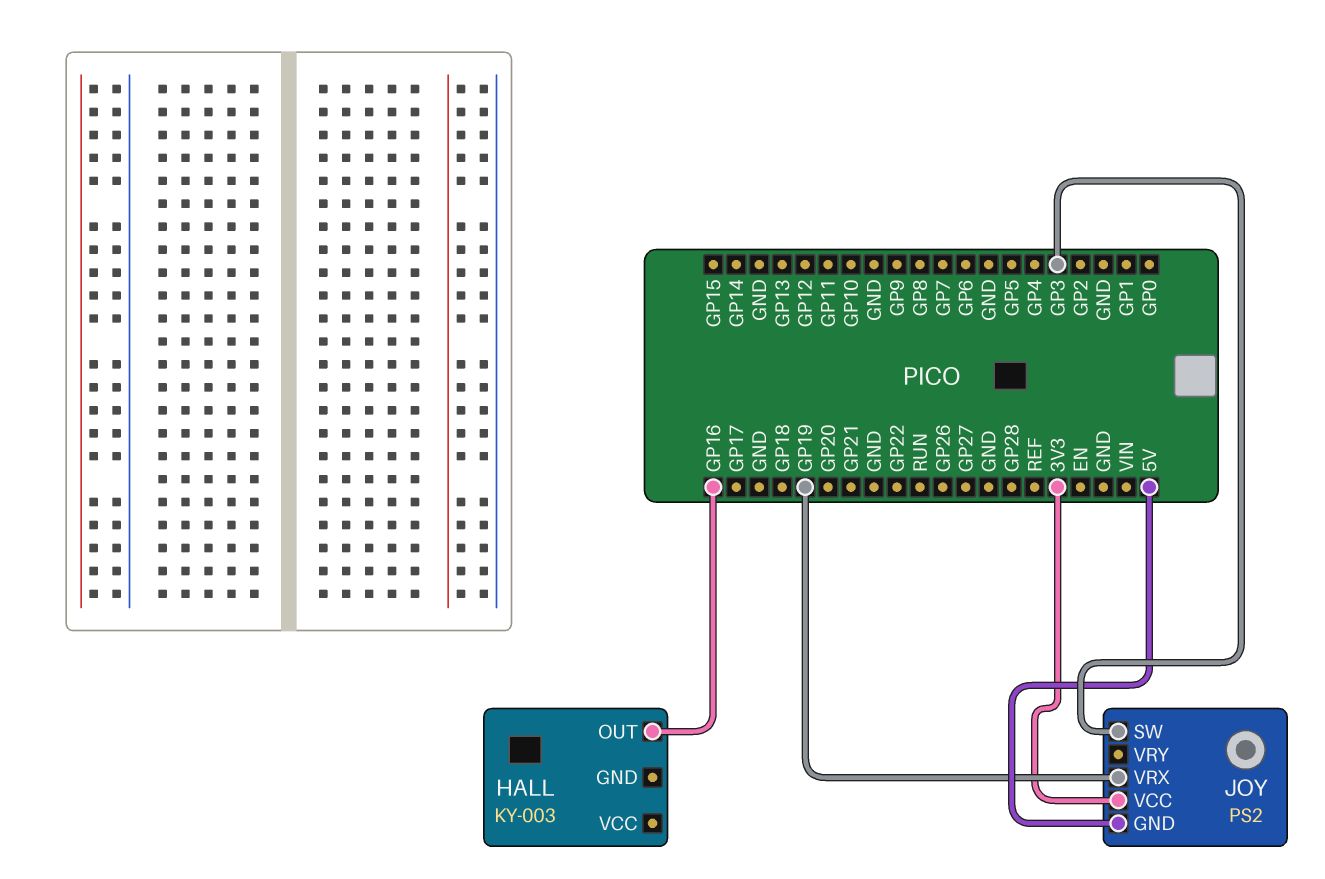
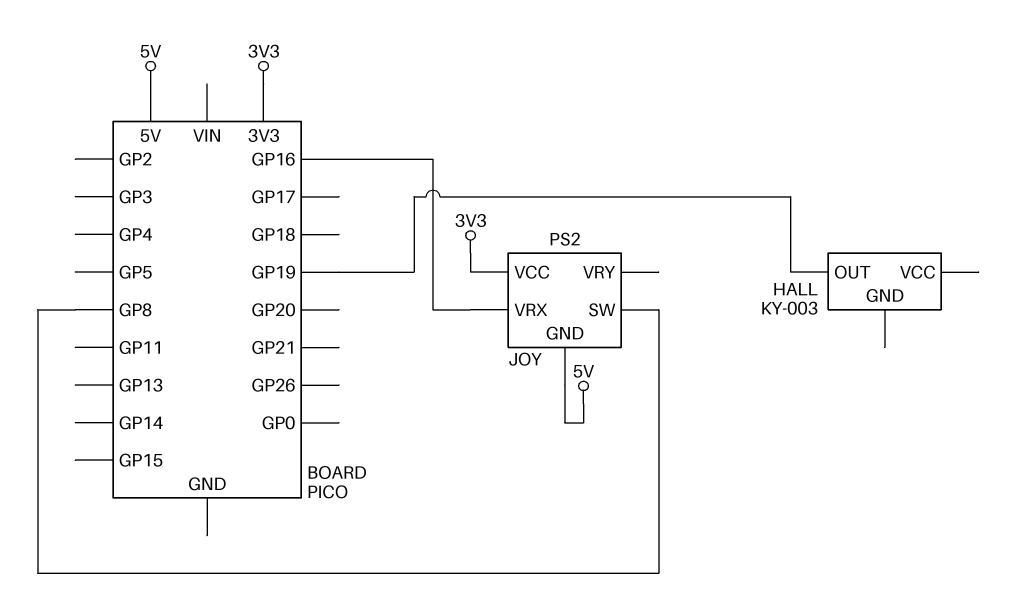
HALL pin OUT: GP16 -> GP19
JOY pin SW: GP3 -> GP8
JOY pin VRX: GP19 -> GP16

